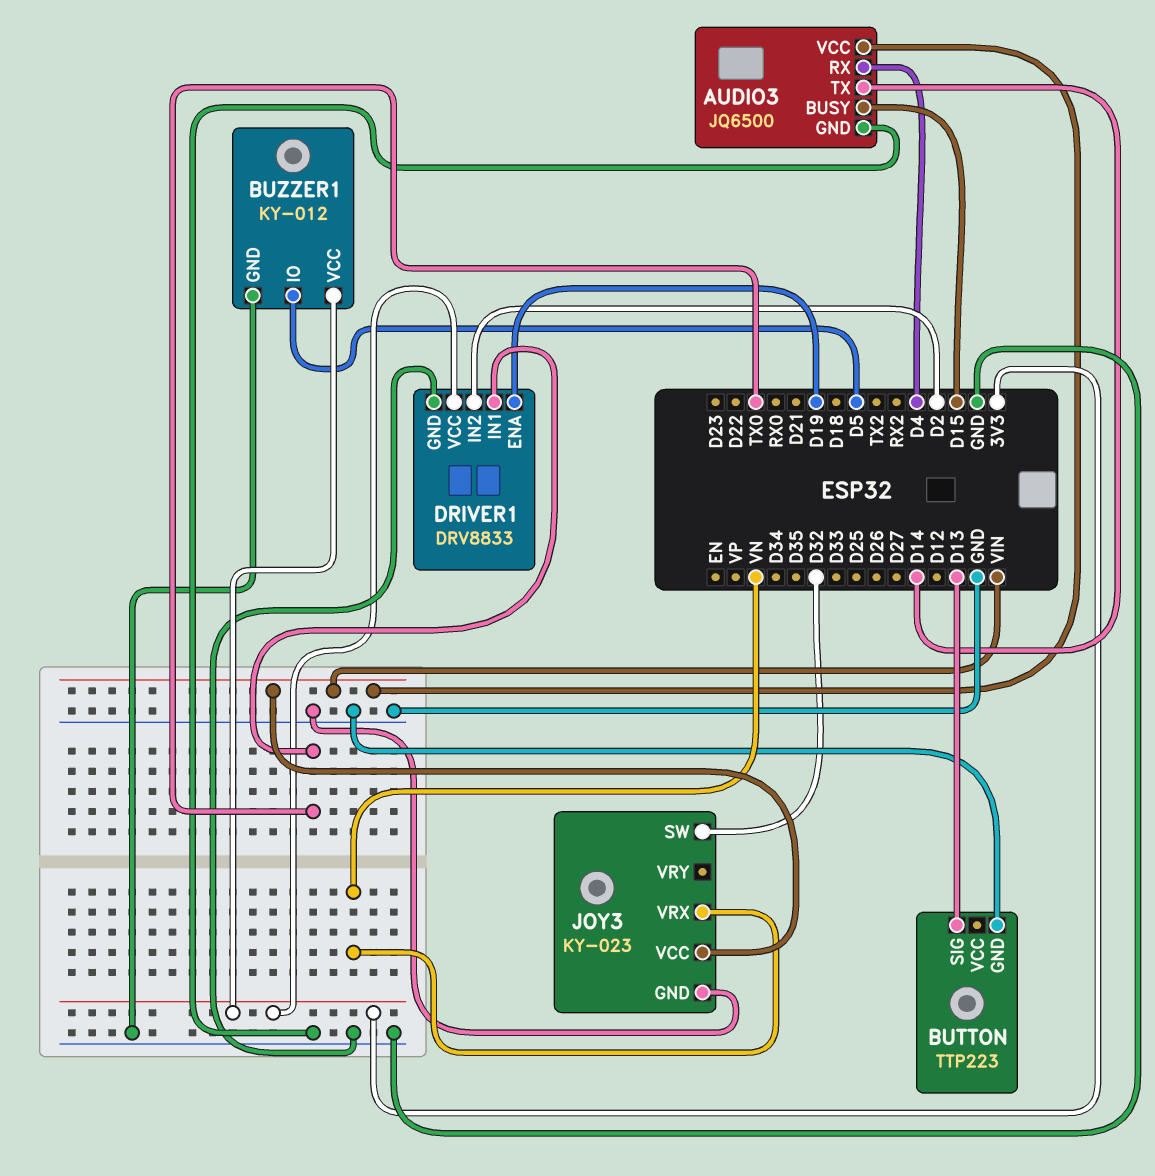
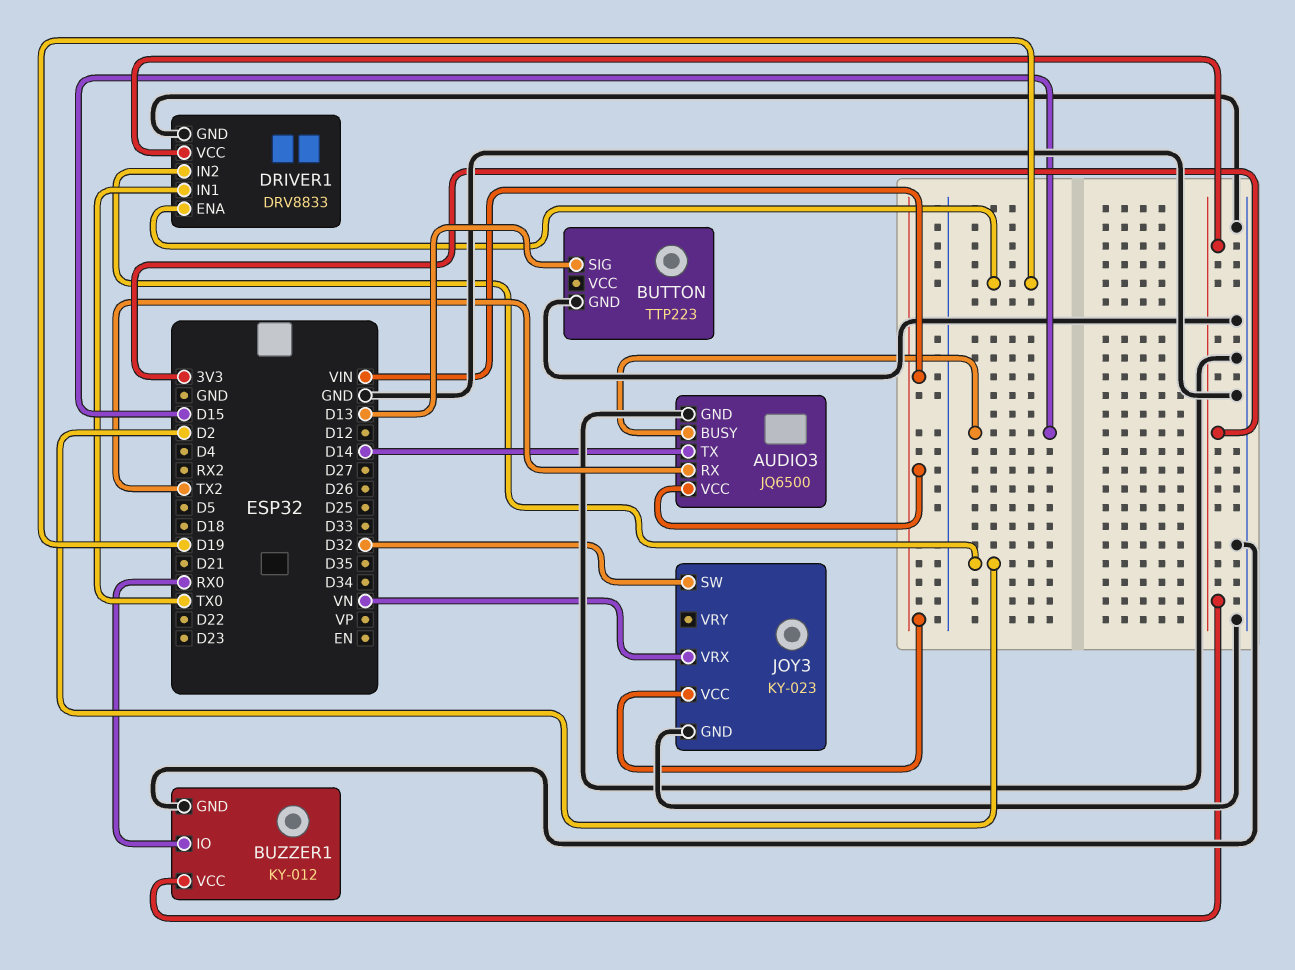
AUDIO3 pin RX: D4 -> TX2
BUZZER1 pin IO: D5 -> RX0

